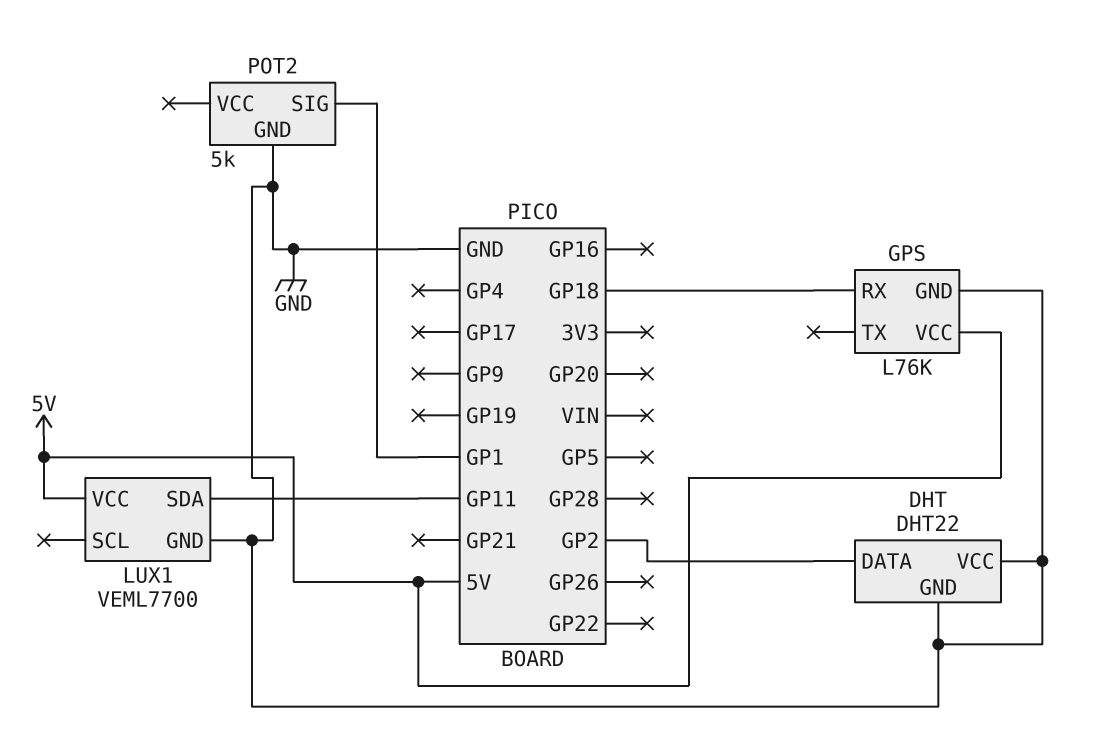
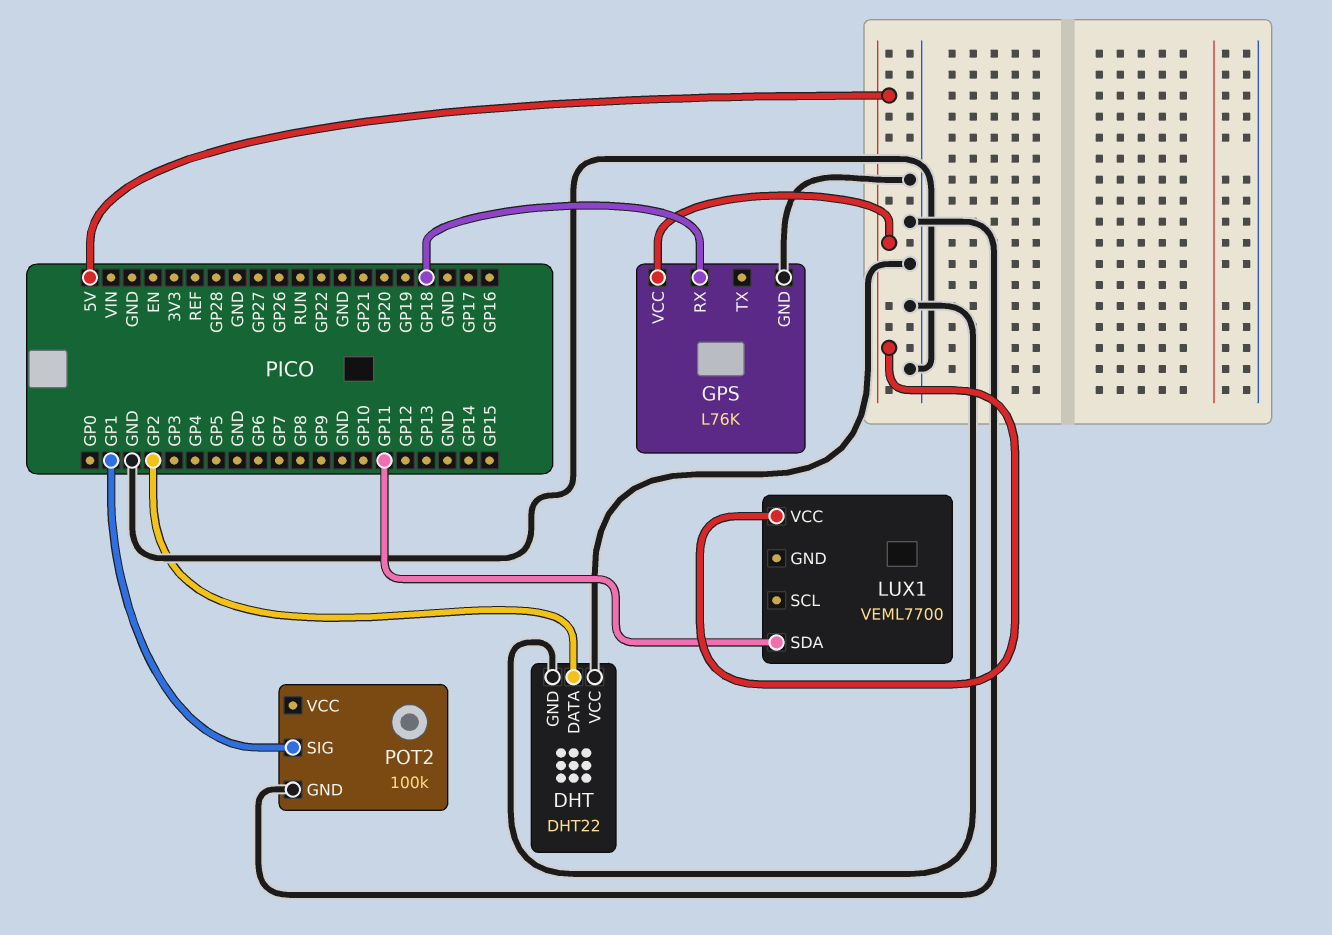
LUX1 pin GND: GND -> none
POT2: 5k -> 100k

